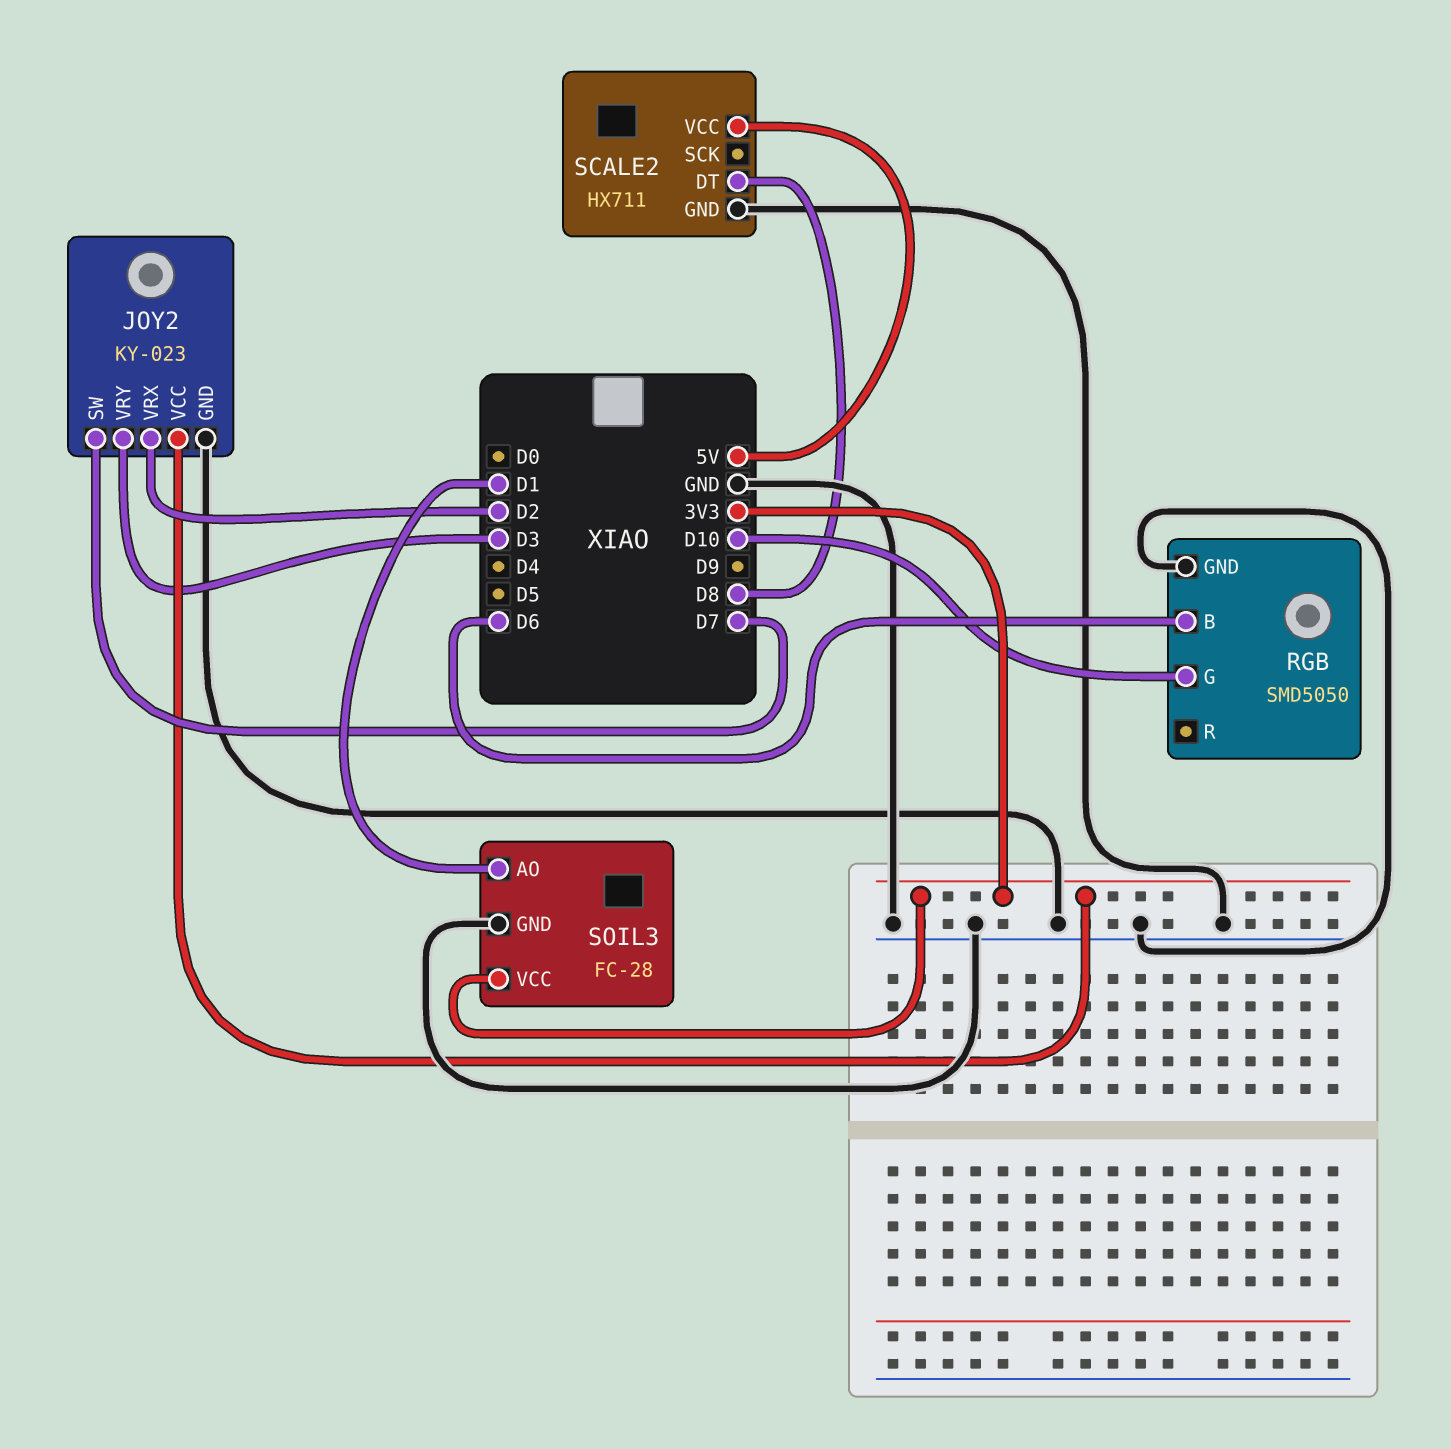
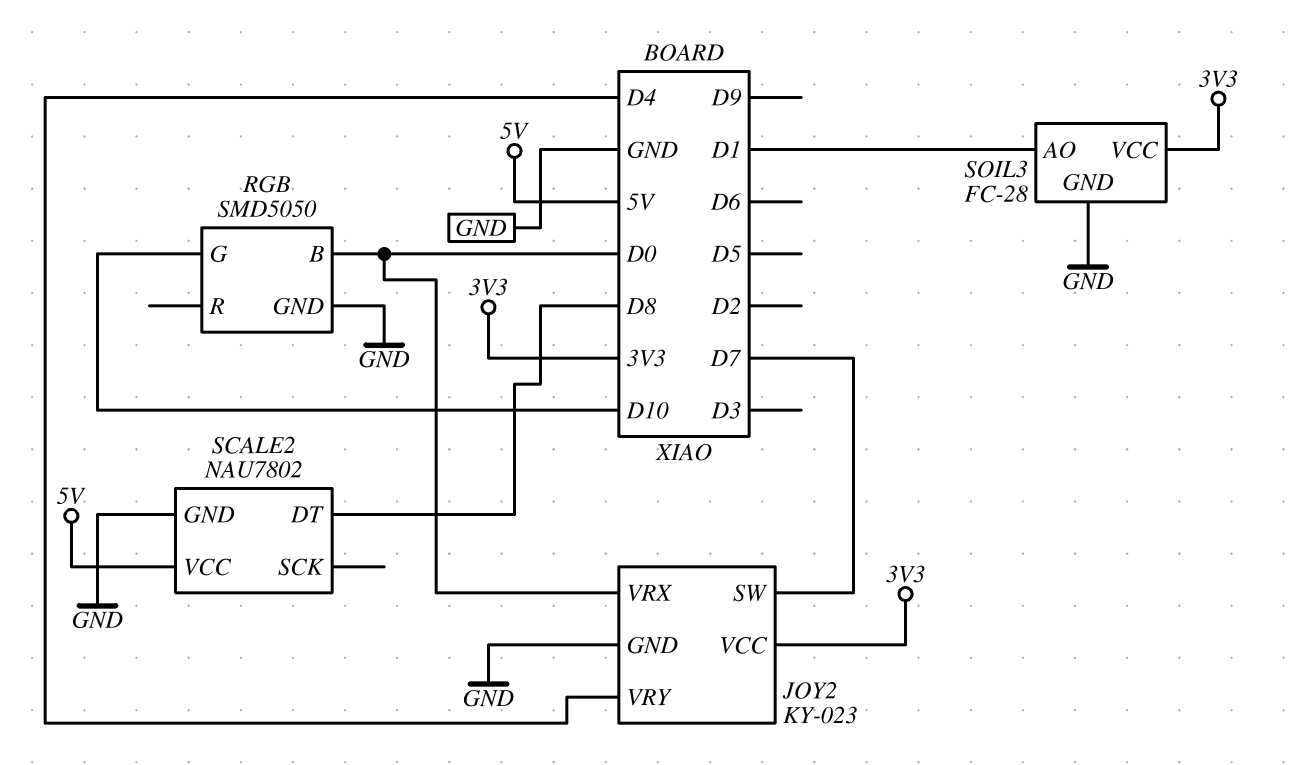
JOY2 pin VRX: D2 -> D0
JOY2 pin VRY: D3 -> D4
RGB pin B: D6 -> D0
SCALE2: HX711 -> NAU7802

